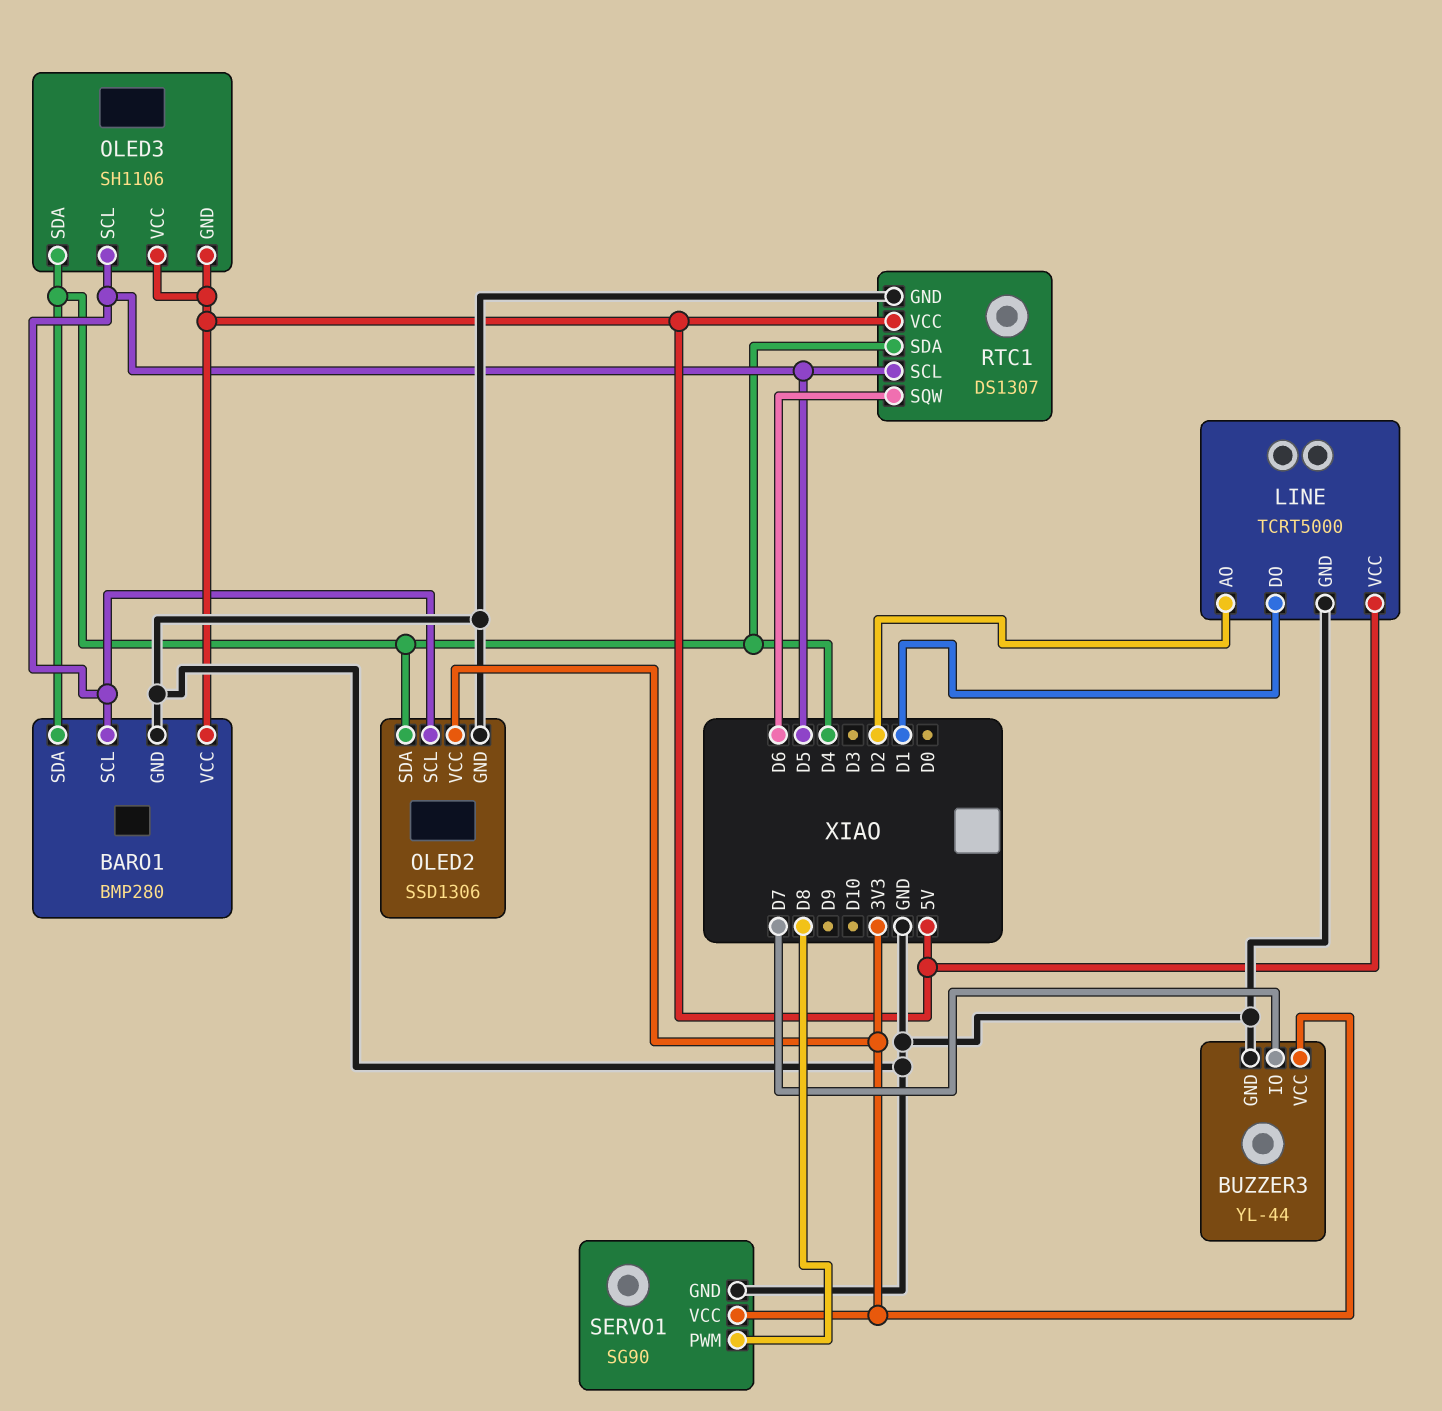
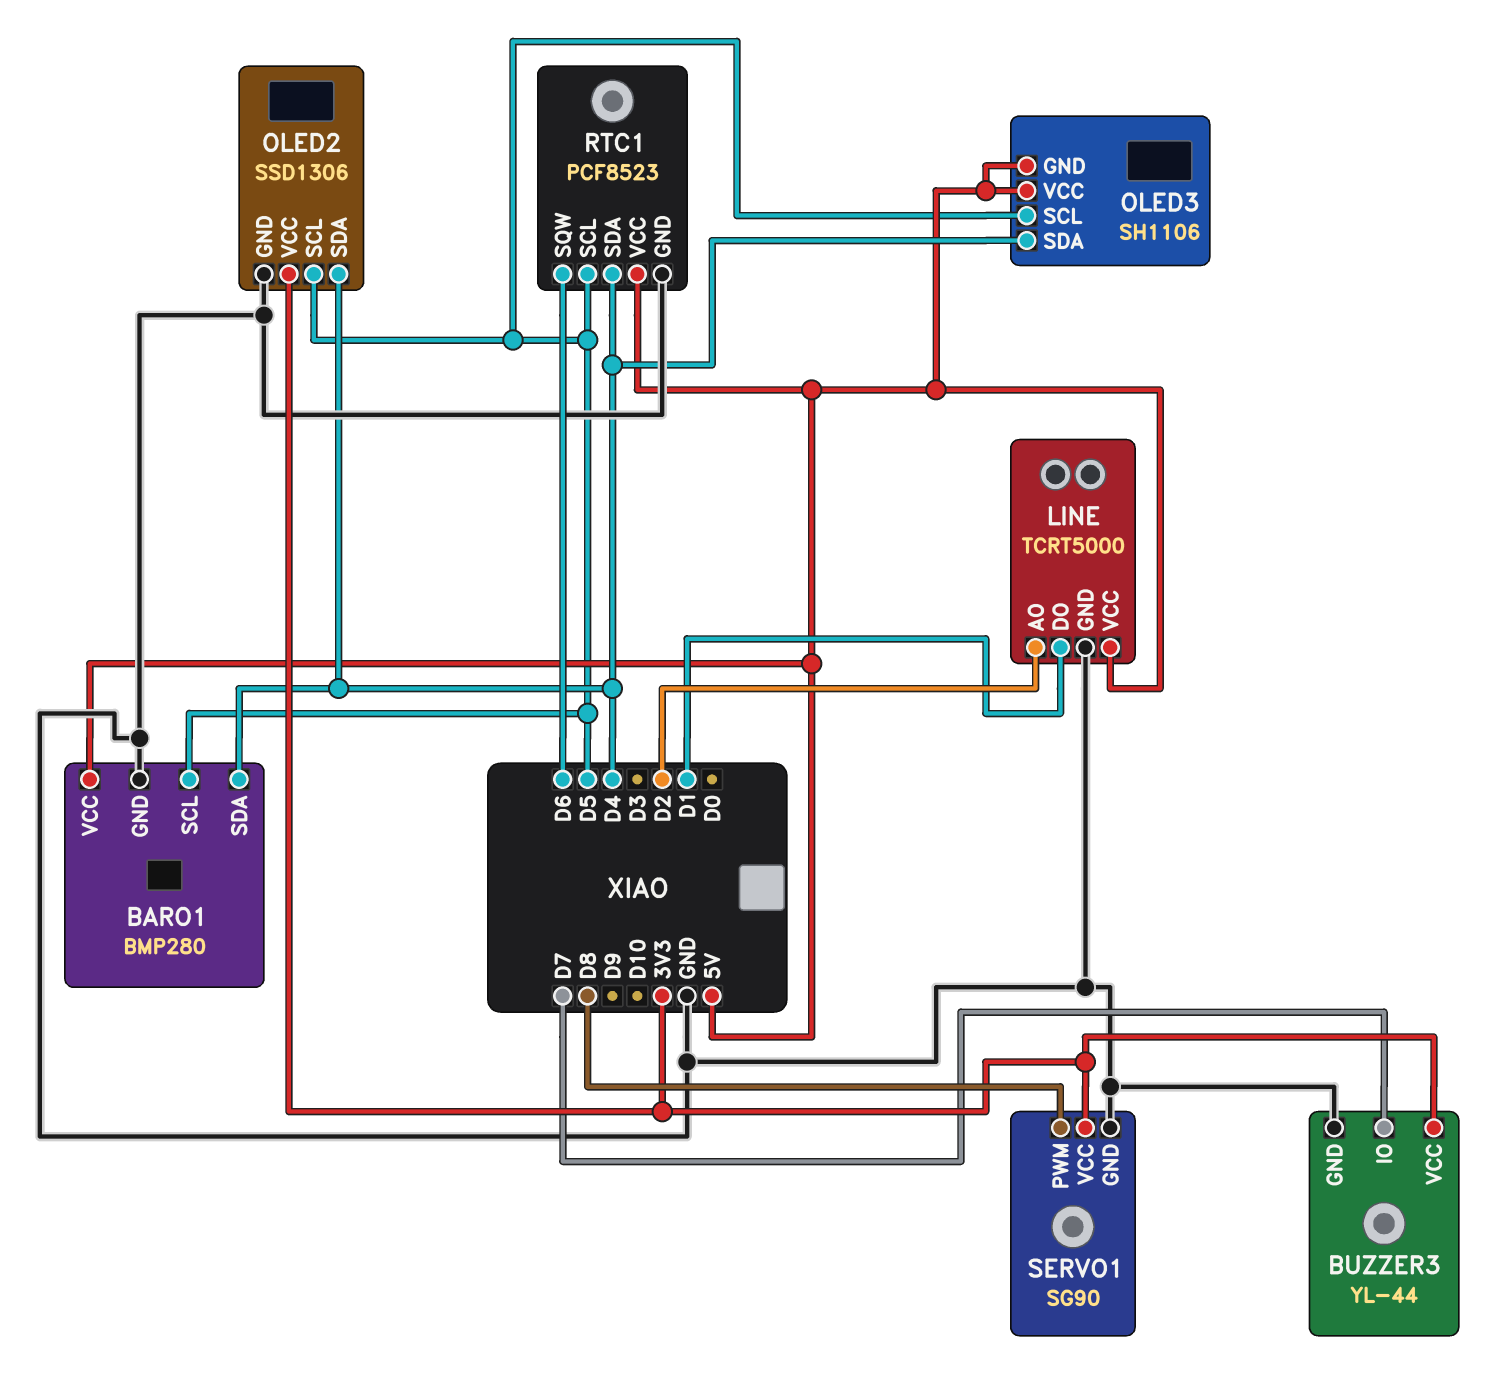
RTC1: DS1307 -> PCF8523

